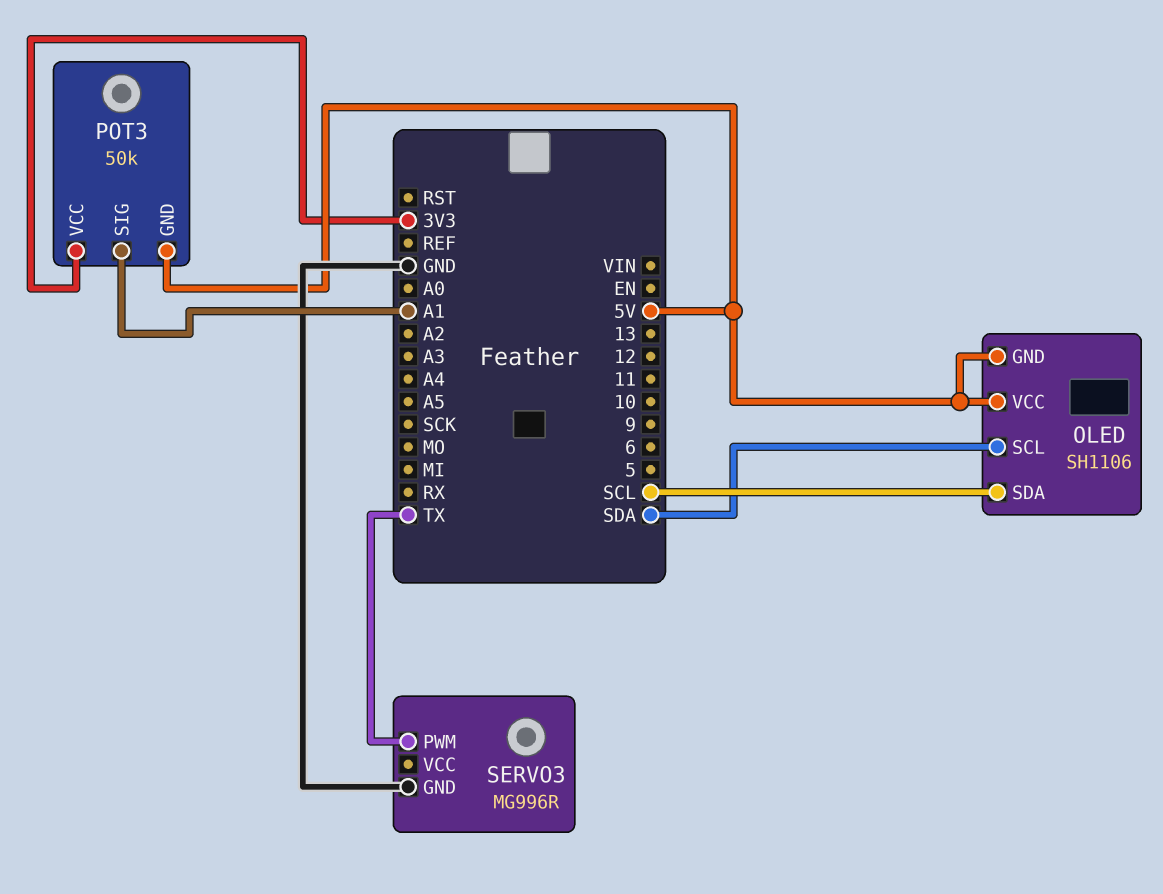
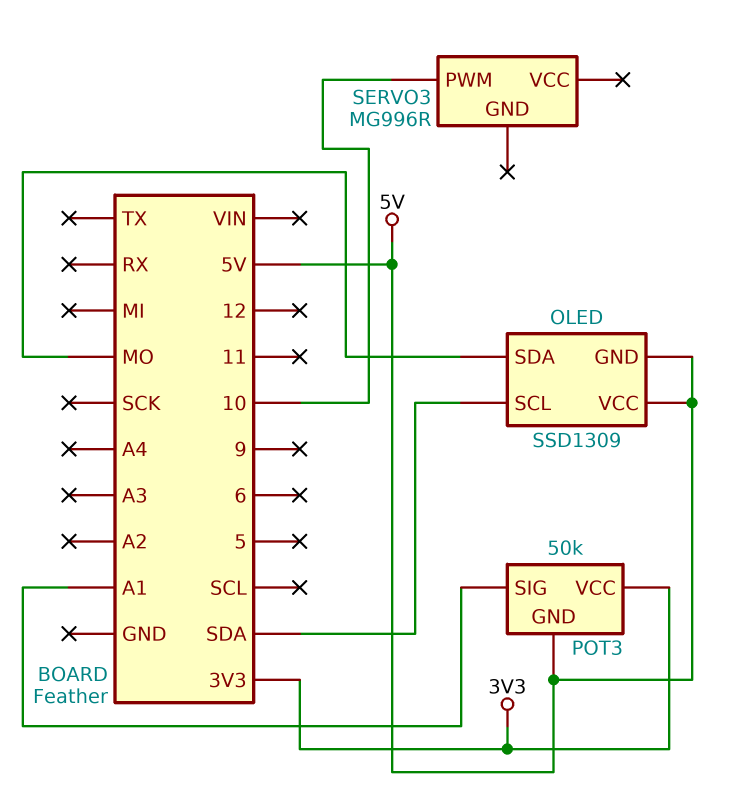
OLED: SH1106 -> SSD1309
OLED pin SDA: SCL -> MO
SERVO3 pin GND: GND -> none
SERVO3 pin PWM: TX -> 10

